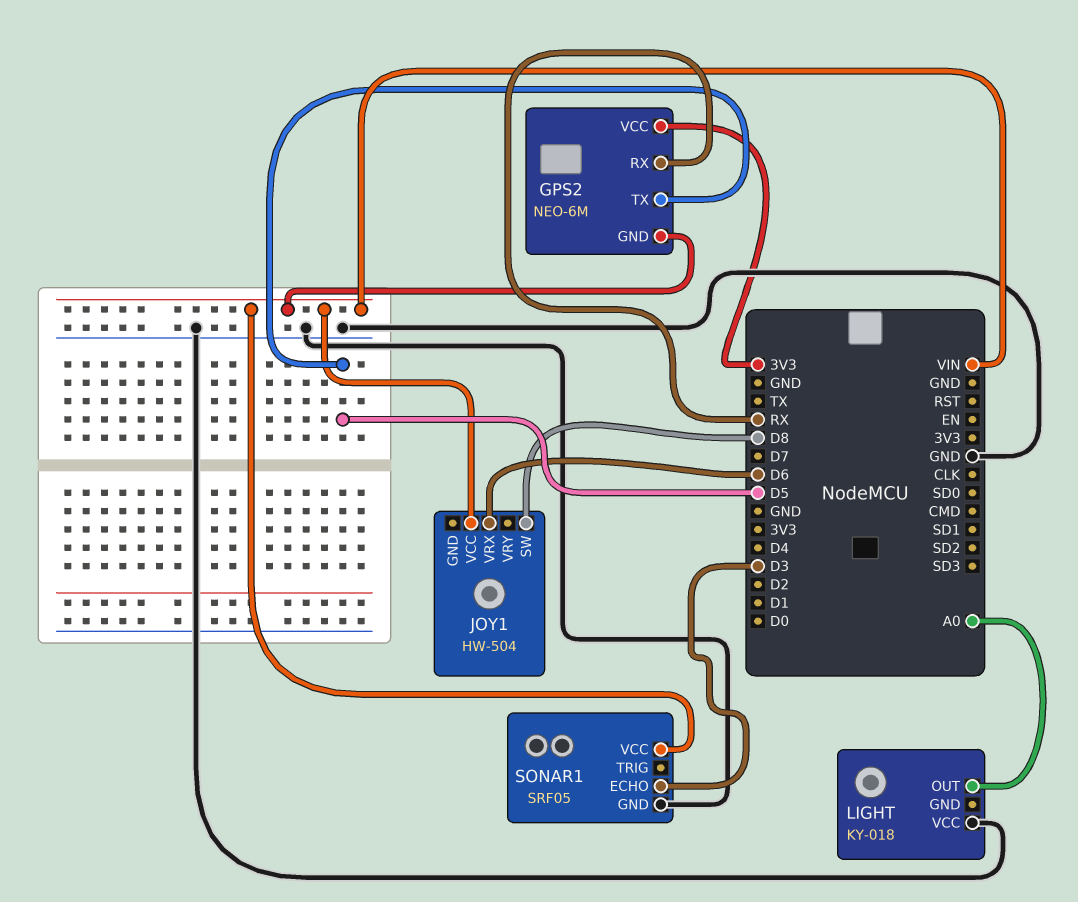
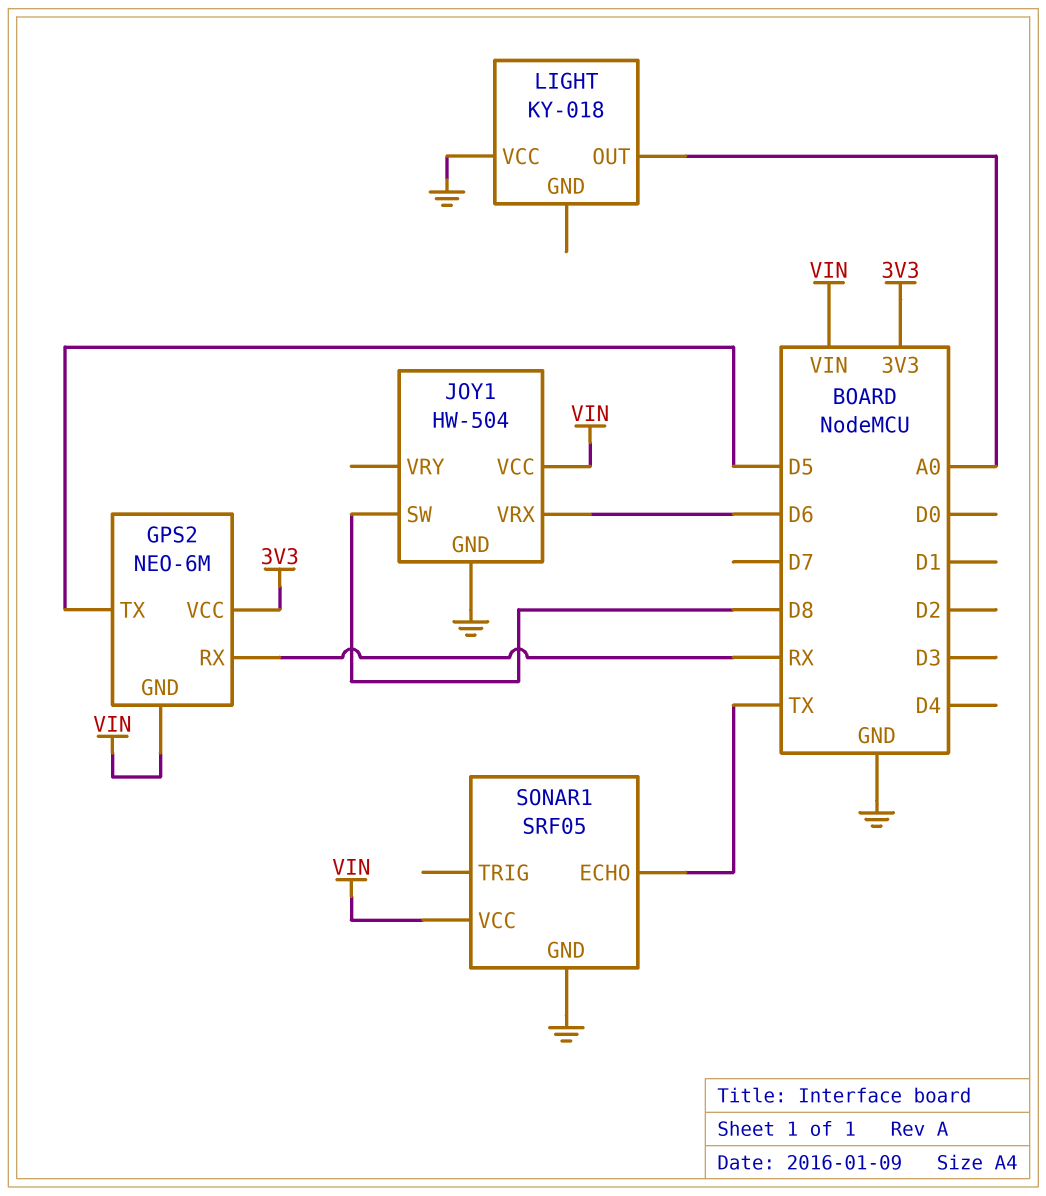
JOY1 pin GND: none -> GND
SONAR1 pin ECHO: D3 -> TX

